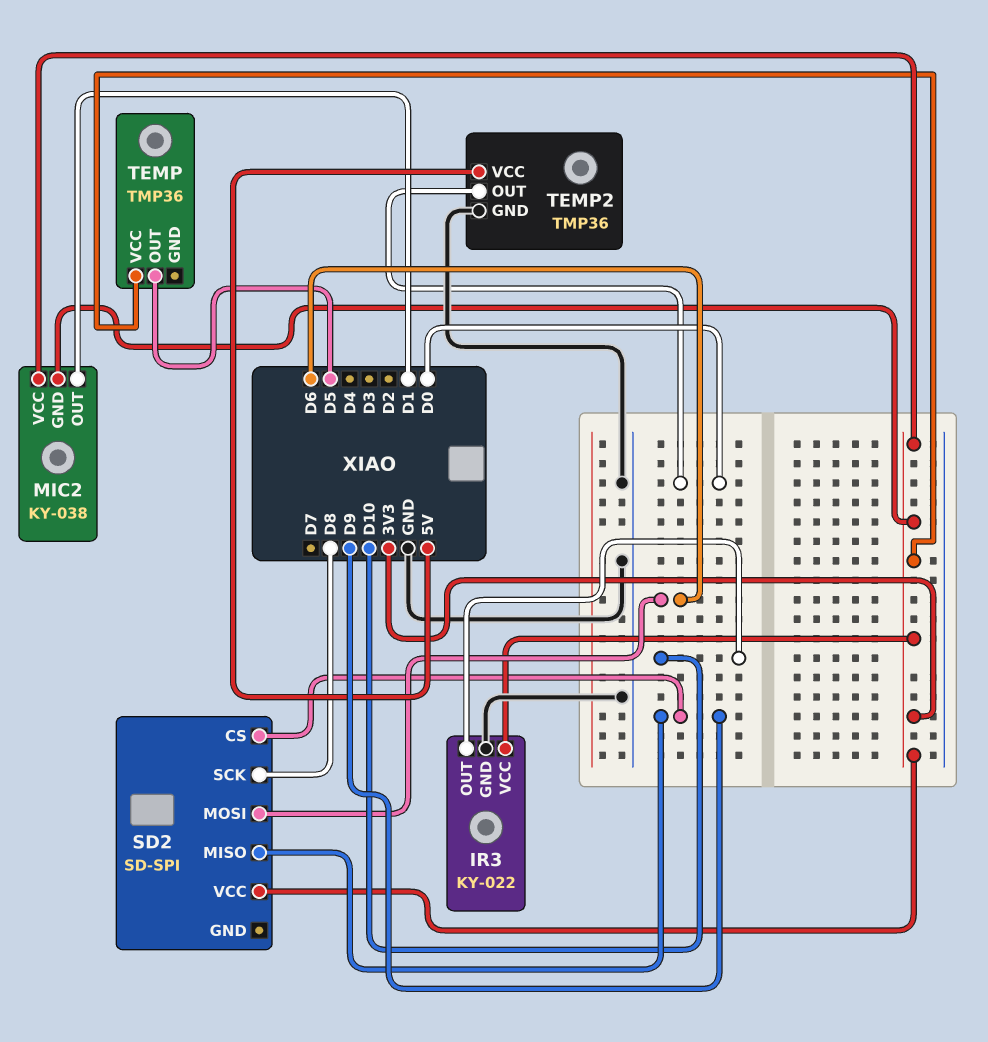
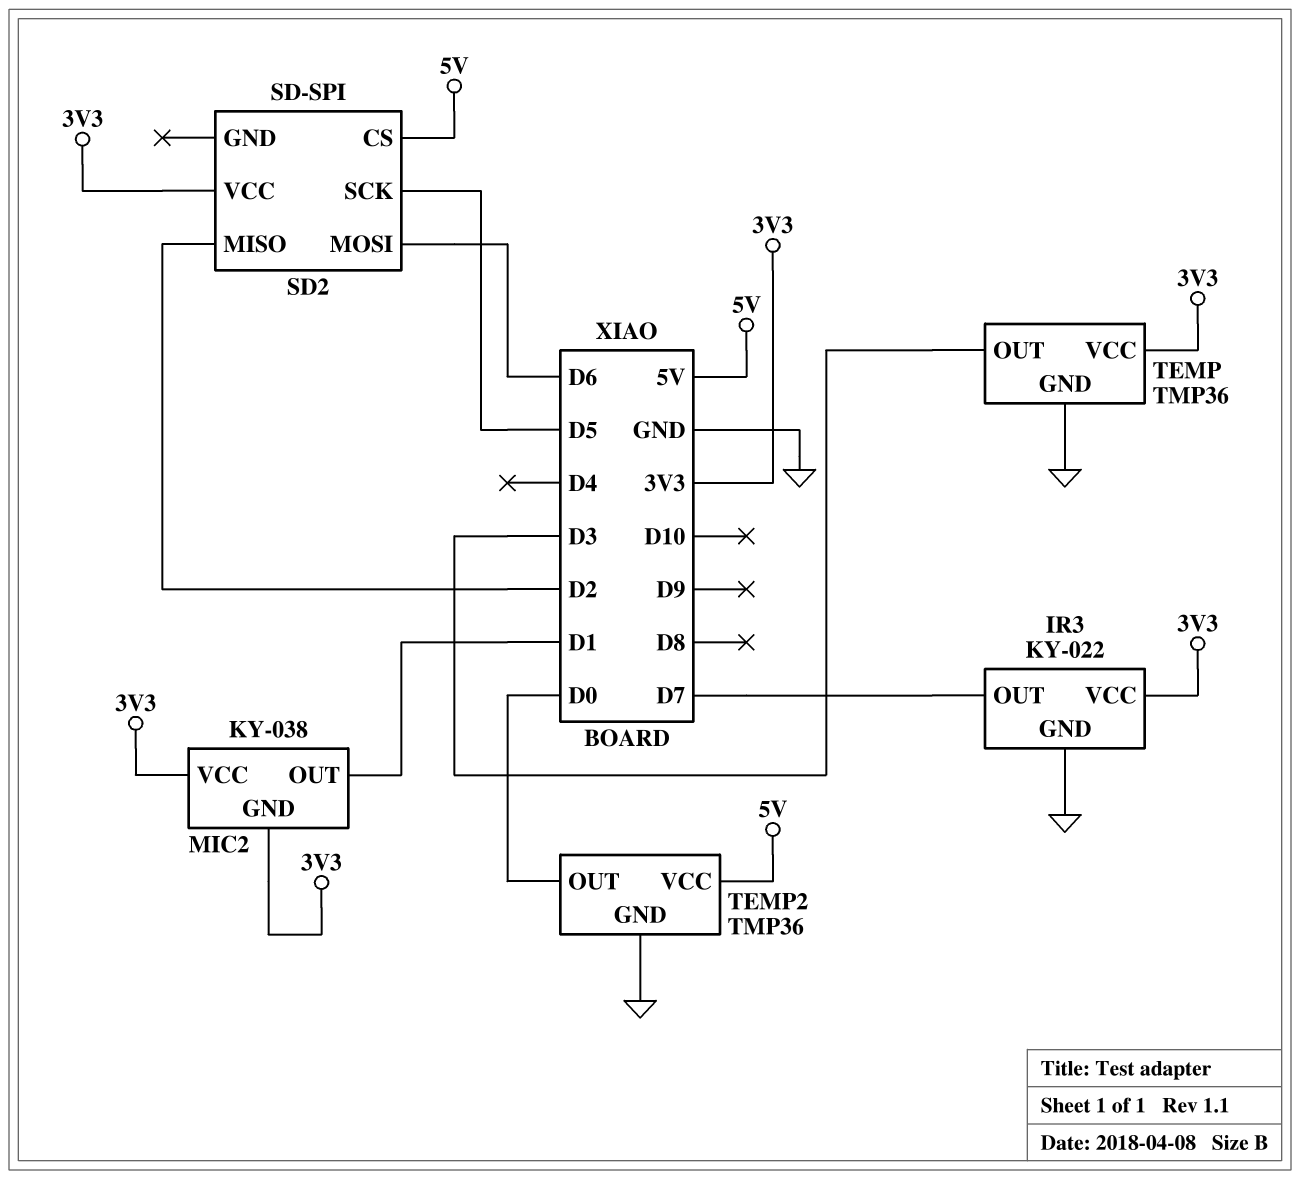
IR3 pin OUT: D10 -> D7
SD2 pin CS: D9 -> 5V
SD2 pin MISO: D9 -> D2
SD2 pin SCK: D8 -> D5
TEMP pin GND: none -> GND
TEMP pin OUT: D5 -> D3

